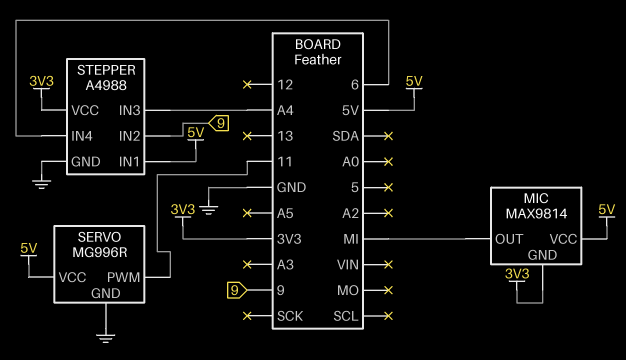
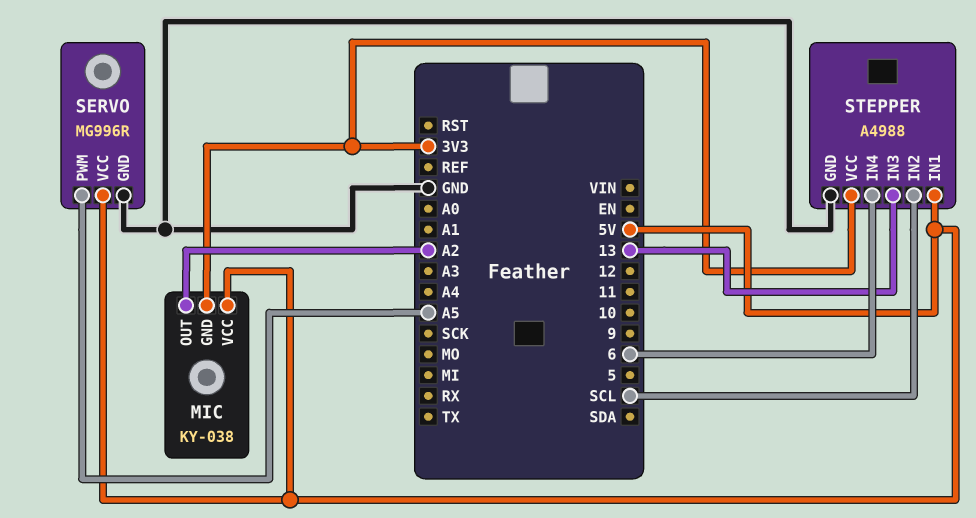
MIC: MAX9814 -> KY-038
MIC pin OUT: MI -> A2
SERVO pin PWM: 11 -> A5
STEPPER pin IN2: 9 -> SCL
STEPPER pin IN3: A4 -> 13

